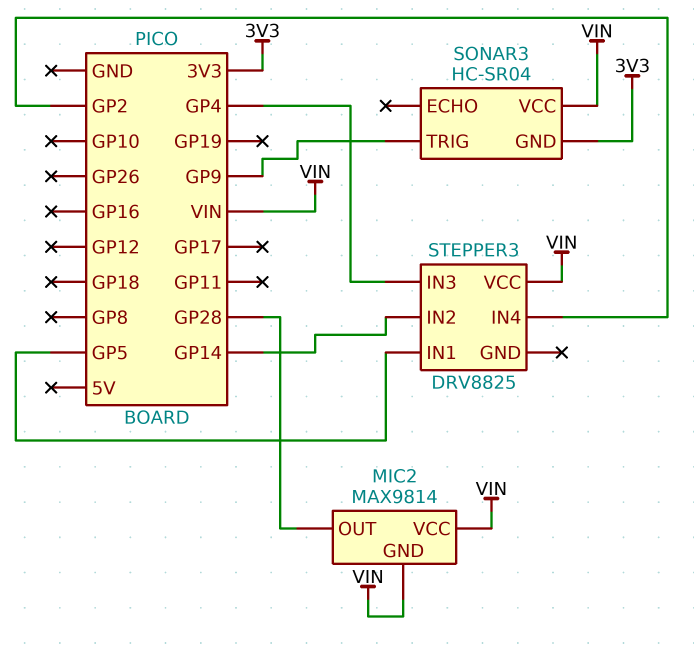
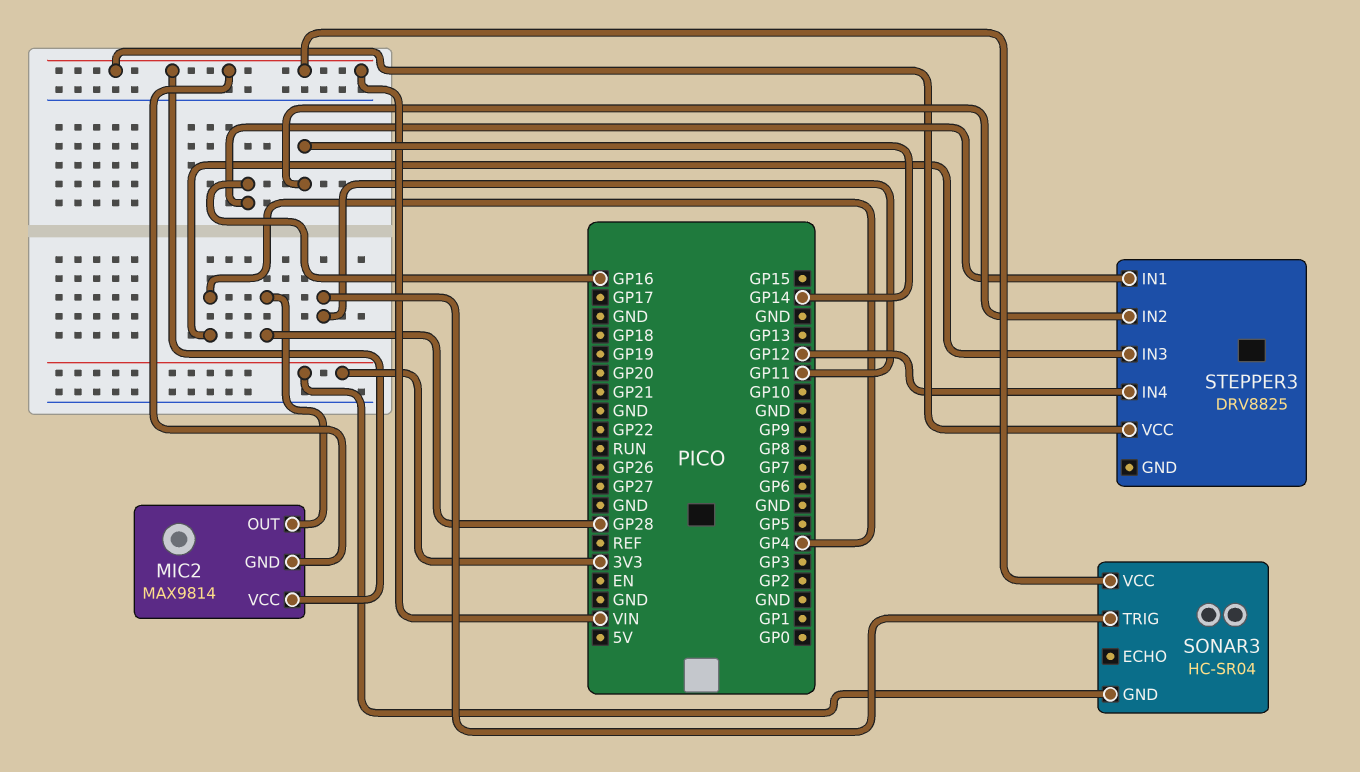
SONAR3 pin TRIG: GP9 -> GP11
STEPPER3 pin IN1: GP5 -> GP16
STEPPER3 pin IN4: GP2 -> GP12

